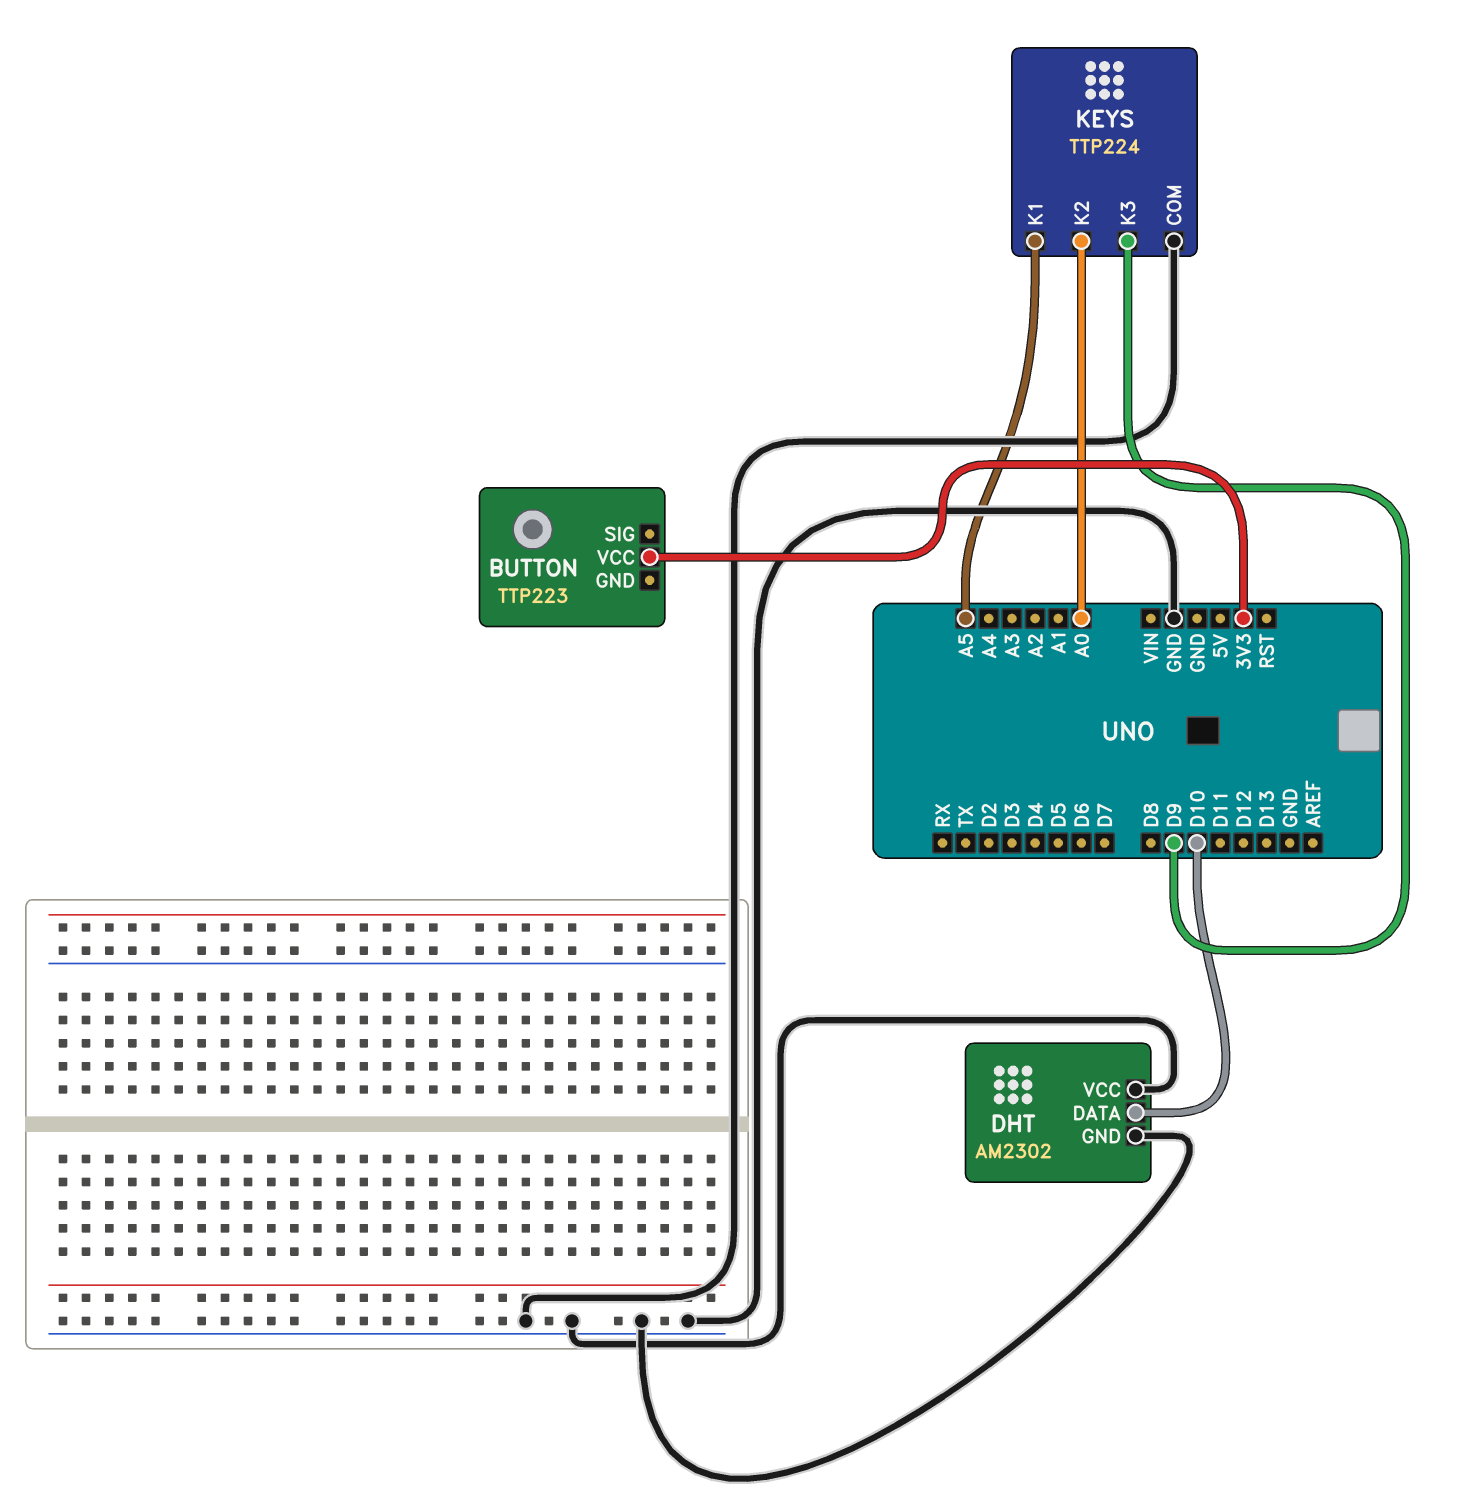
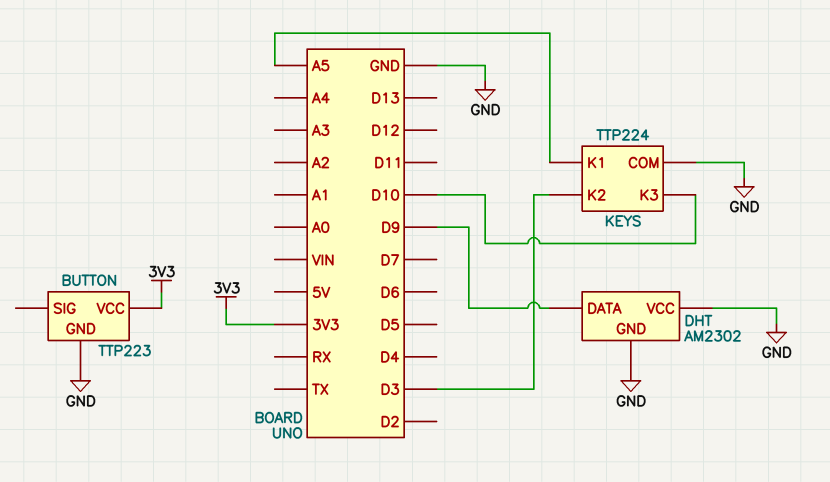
BUTTON pin GND: none -> GND
DHT pin DATA: D10 -> D9
KEYS pin K2: A0 -> D3
KEYS pin K3: D9 -> D10

